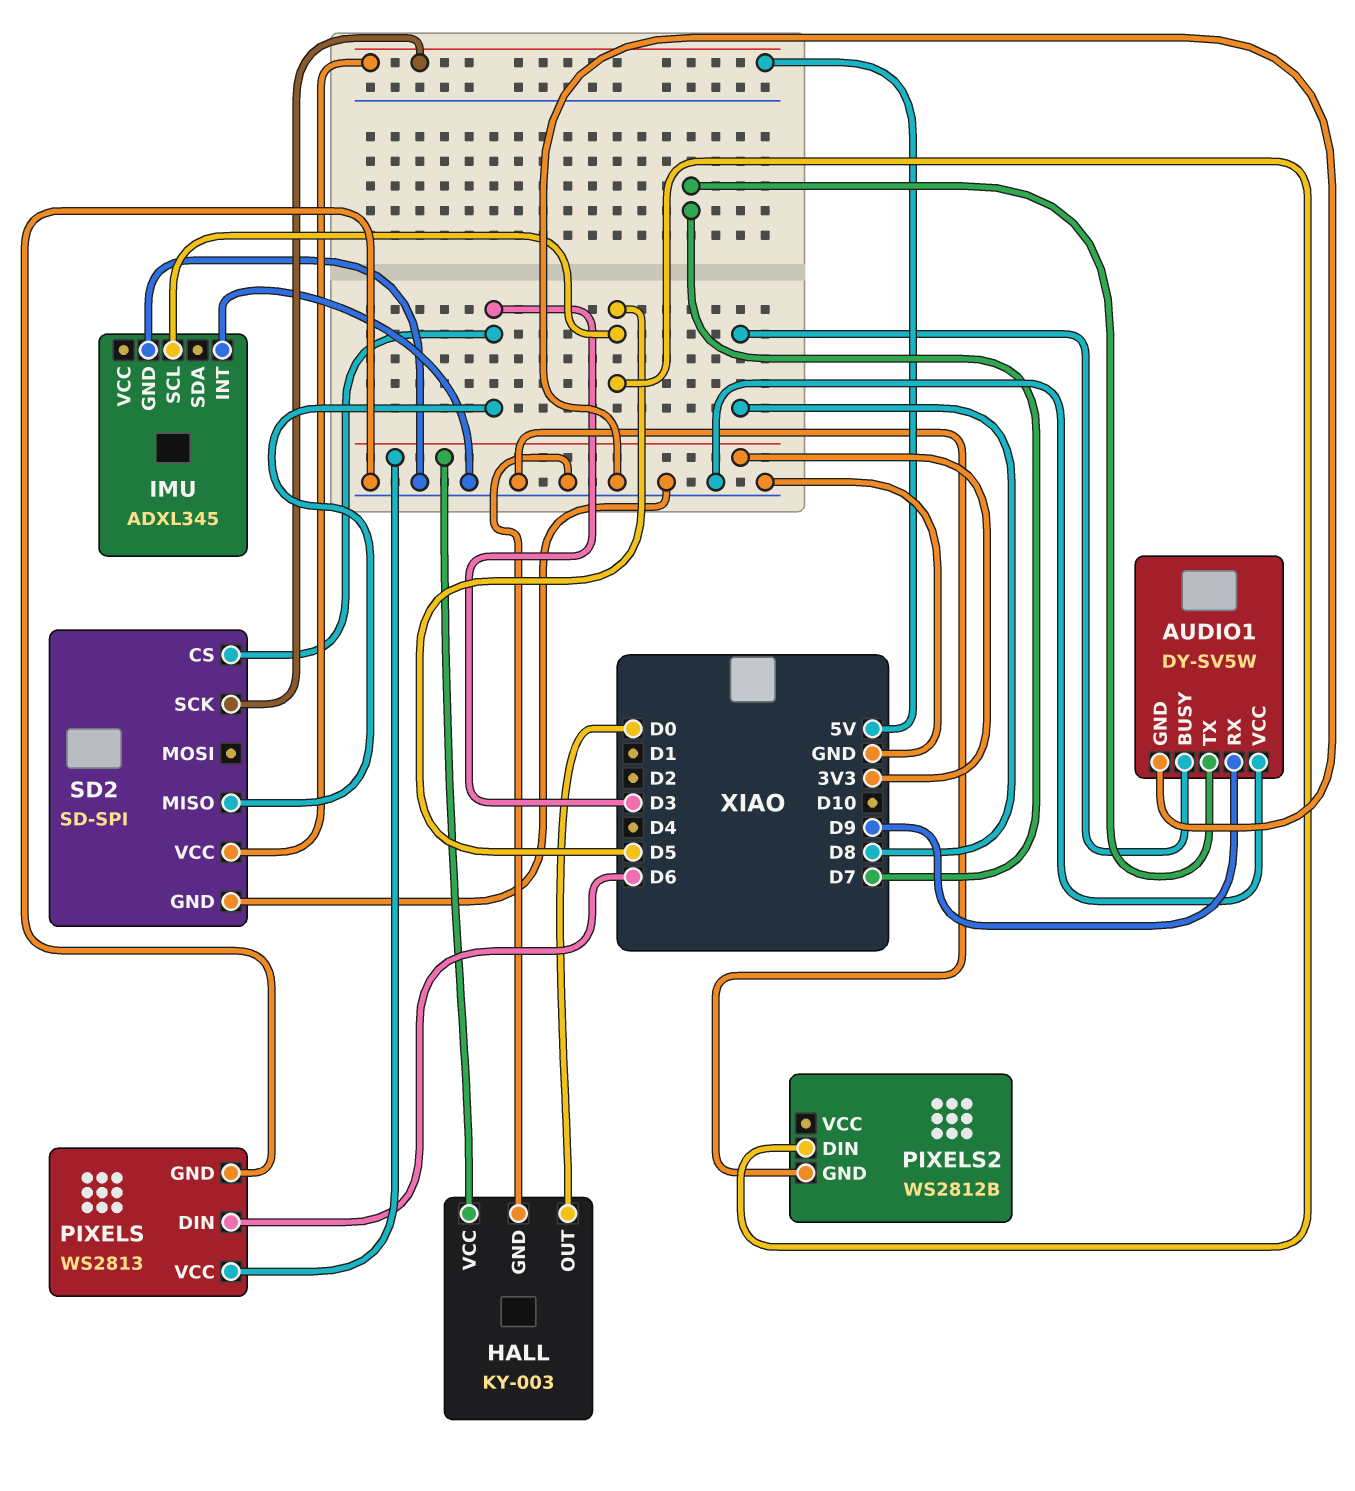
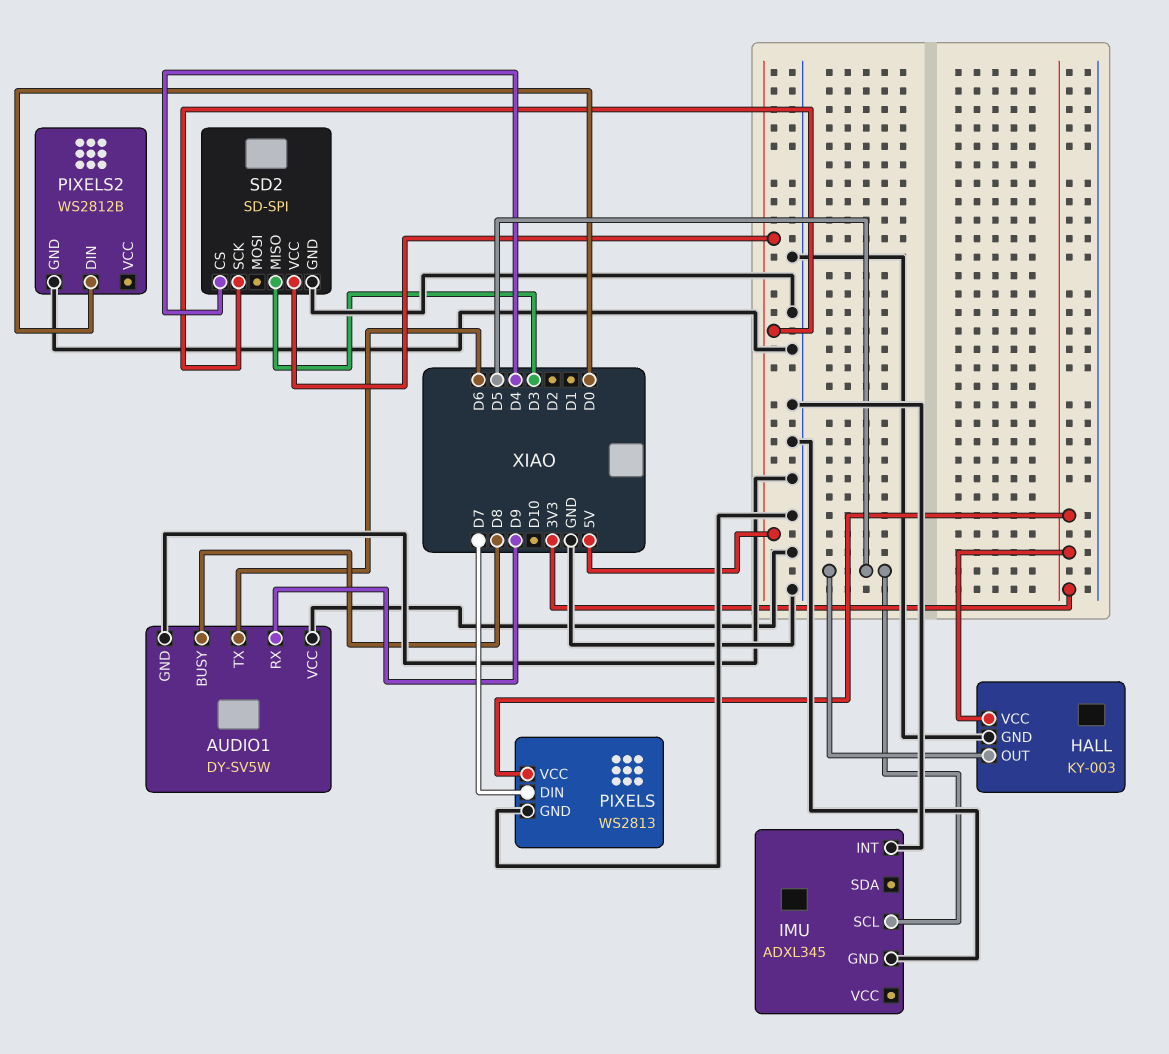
AUDIO1 pin TX: D7 -> D6
HALL pin OUT: D0 -> D5
PIXELS pin DIN: D6 -> D7
PIXELS2 pin DIN: D5 -> D0
SD2 pin CS: D3 -> D4

